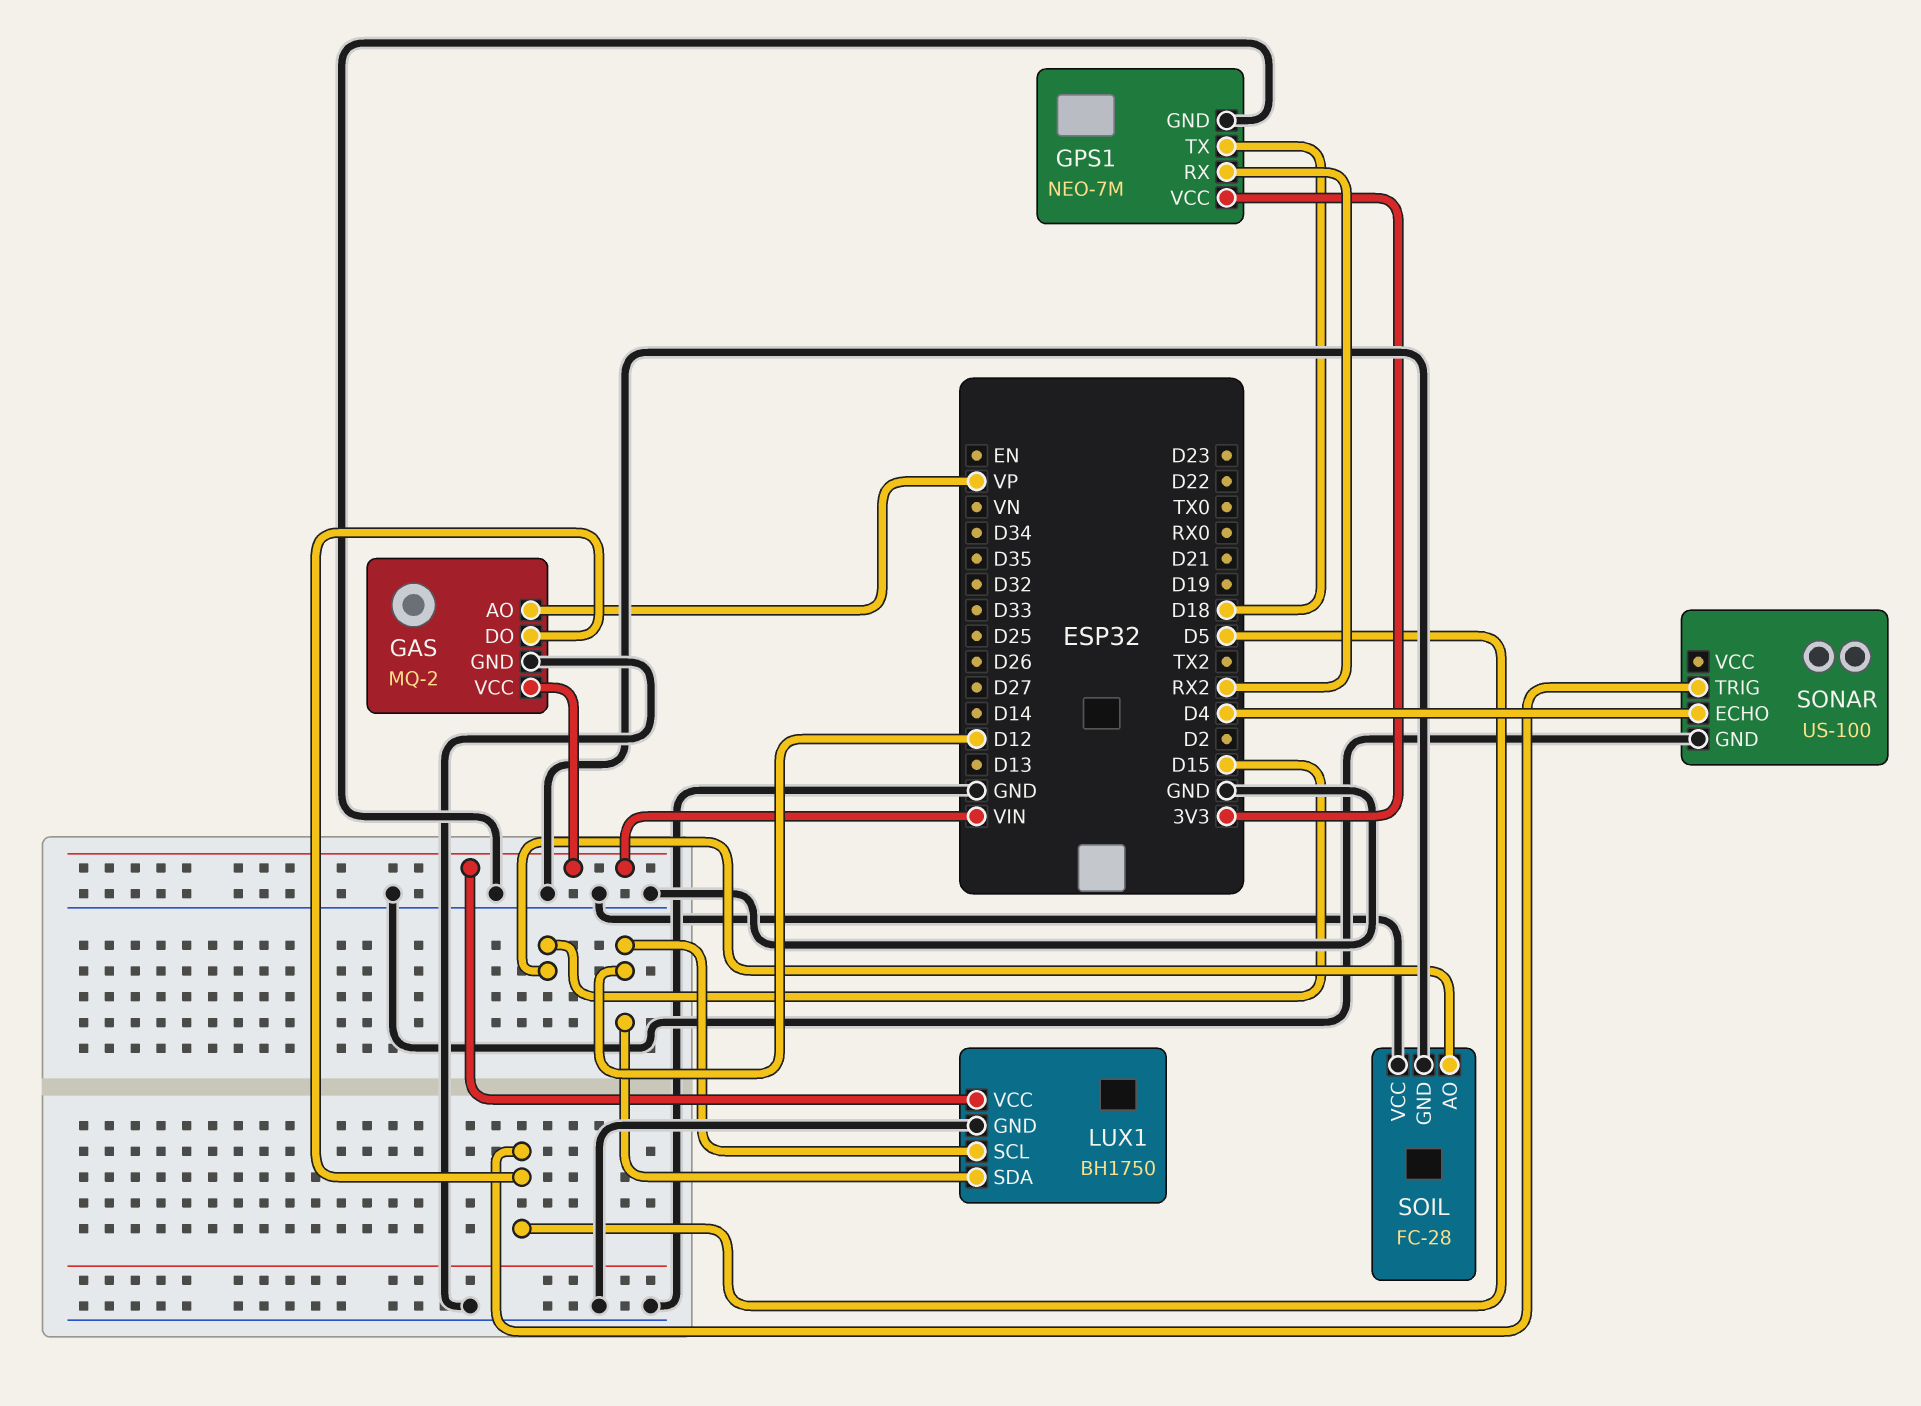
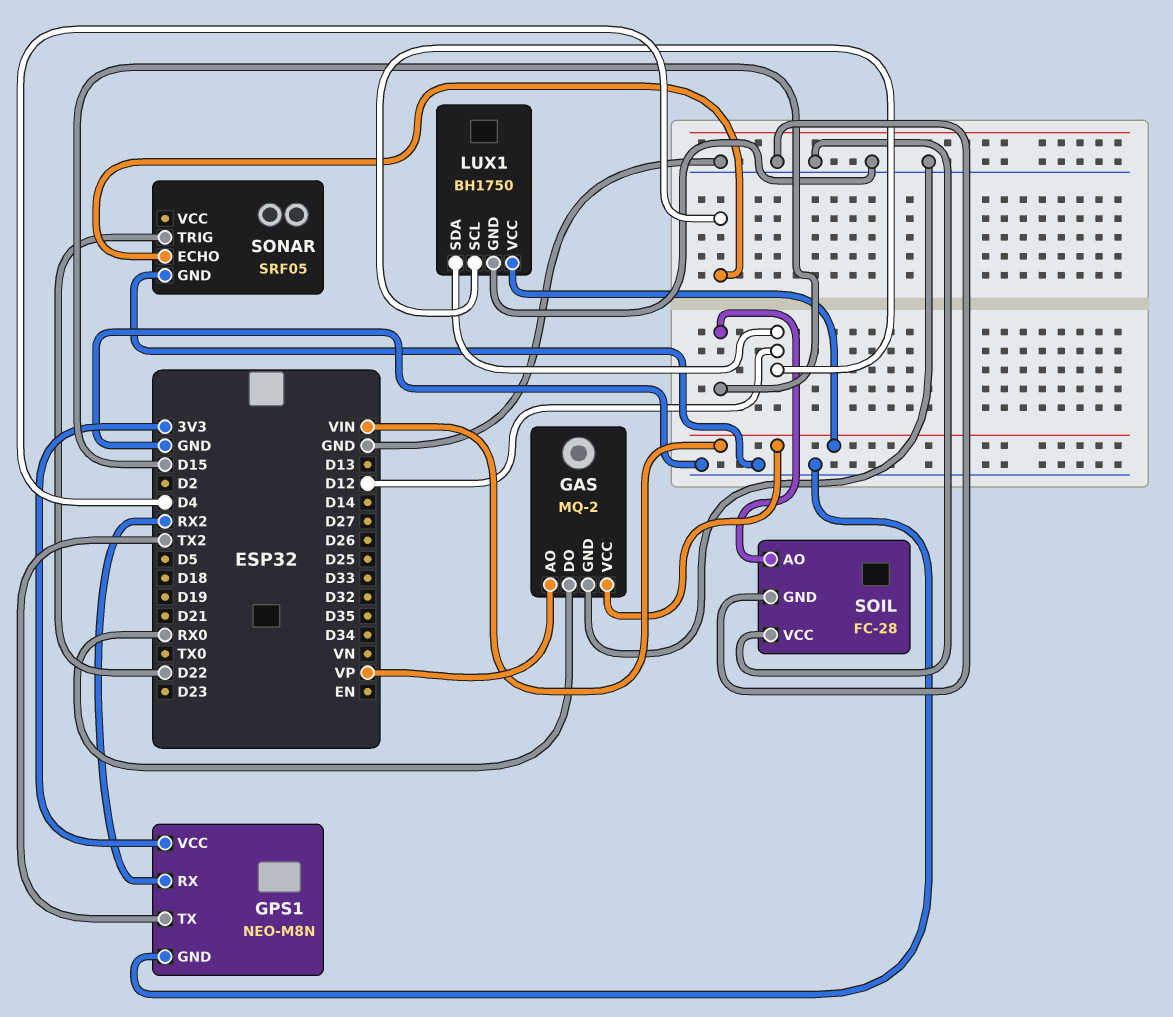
GAS pin DO: D5 -> RX0
GPS1: NEO-7M -> NEO-M8N
GPS1 pin TX: D18 -> TX2
SONAR: US-100 -> SRF05
SONAR pin TRIG: D5 -> D22

